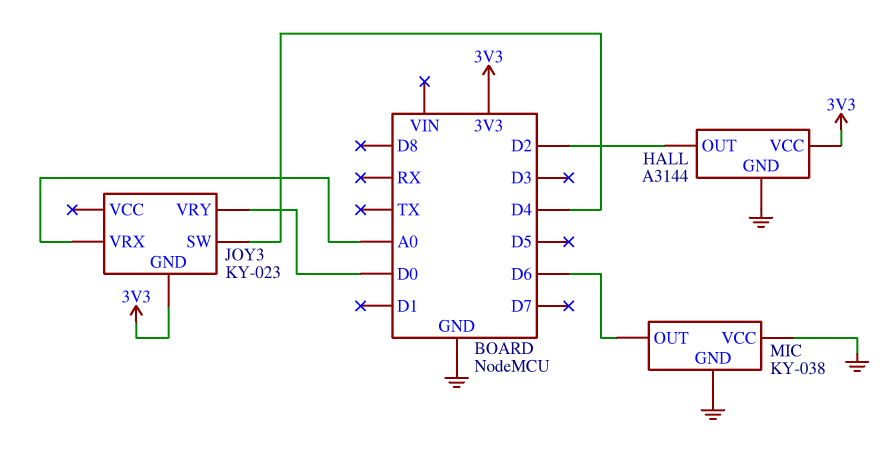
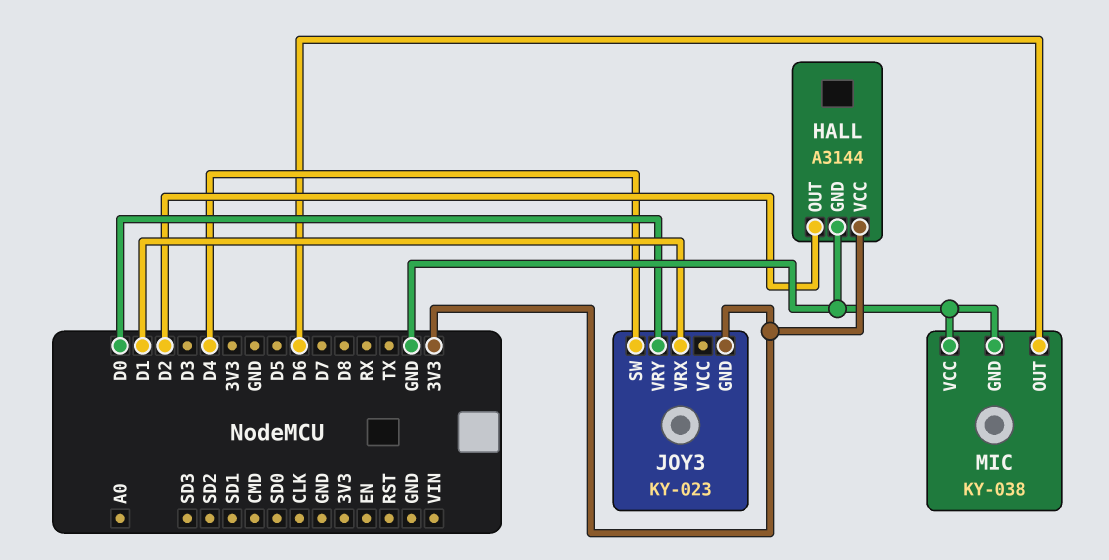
JOY3 pin VRX: A0 -> D1

